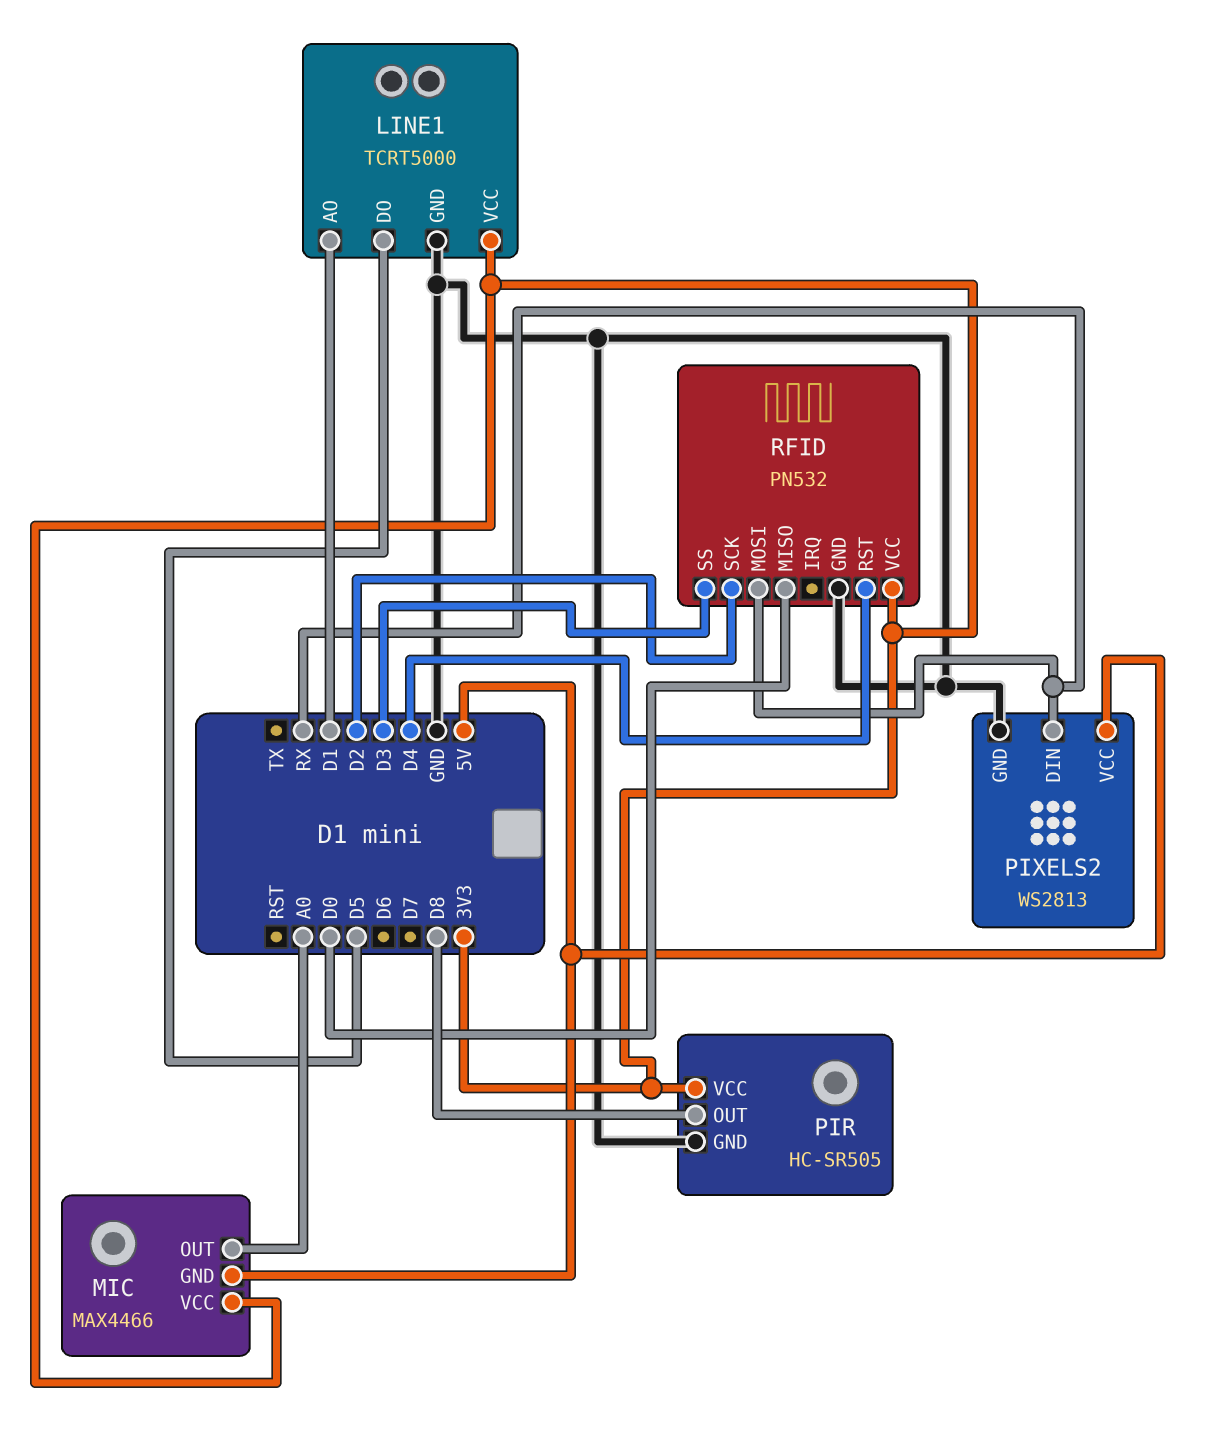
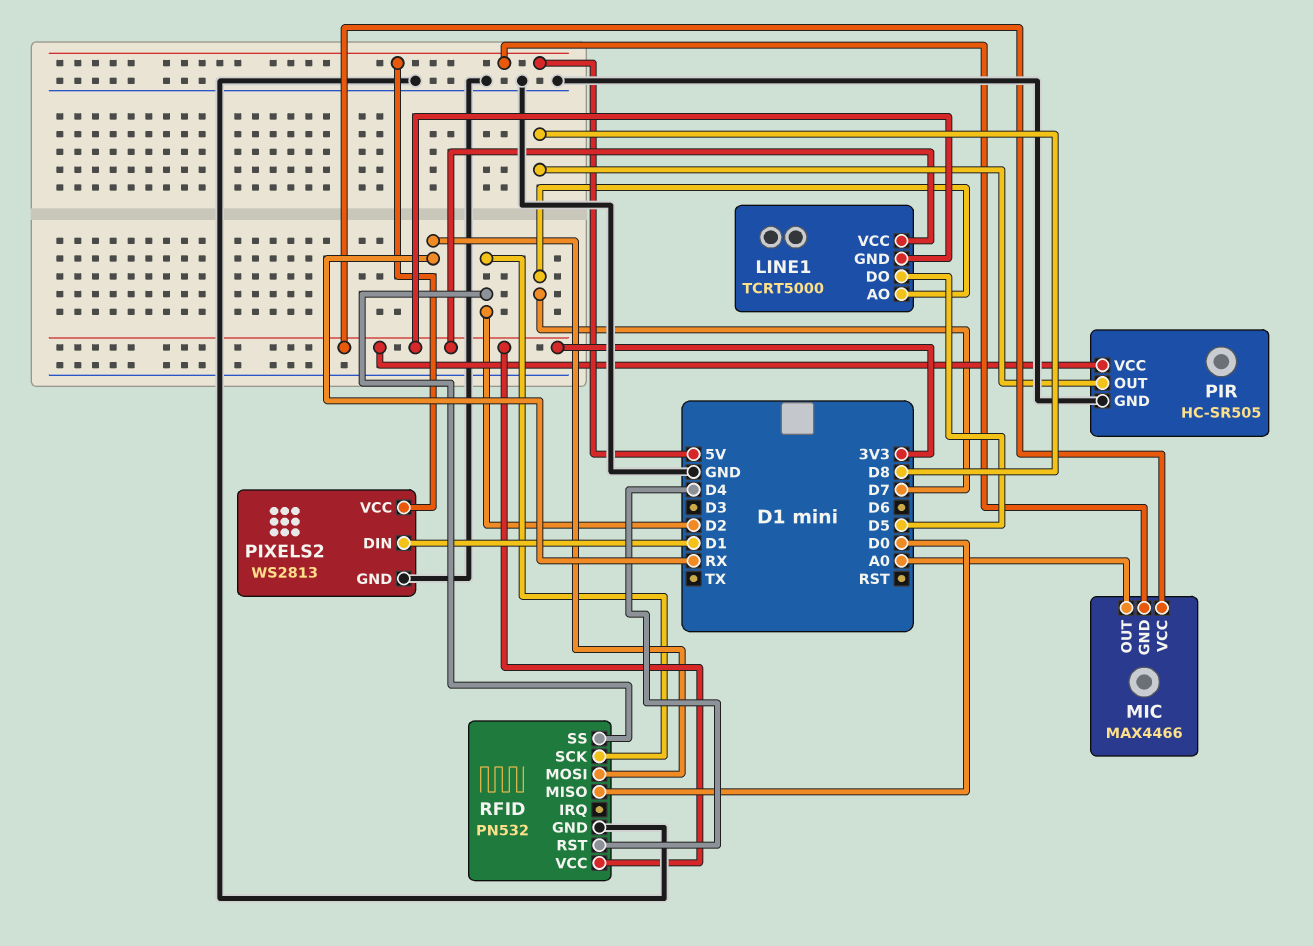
LINE1 pin AO: D1 -> D7
LINE1 pin GND: GND -> 3V3
PIXELS2 pin DIN: RX -> D1
RFID pin SS: D3 -> D2

